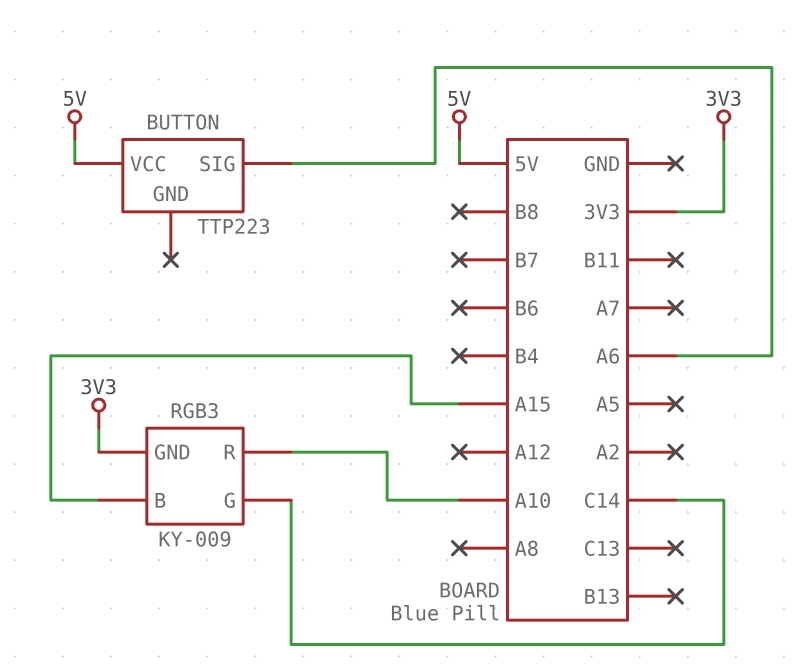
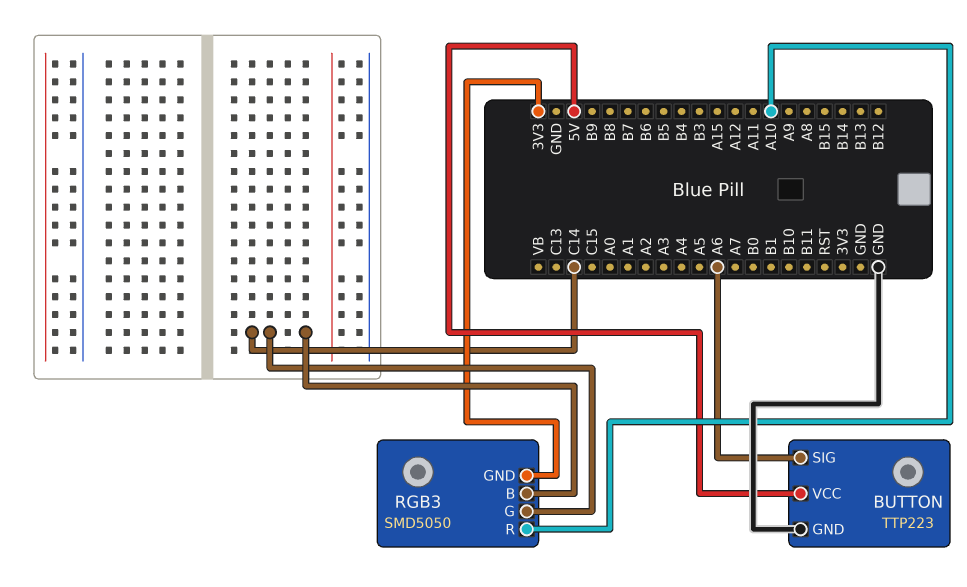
BUTTON pin GND: none -> GND
RGB3: KY-009 -> SMD5050
RGB3 pin B: A15 -> C14

